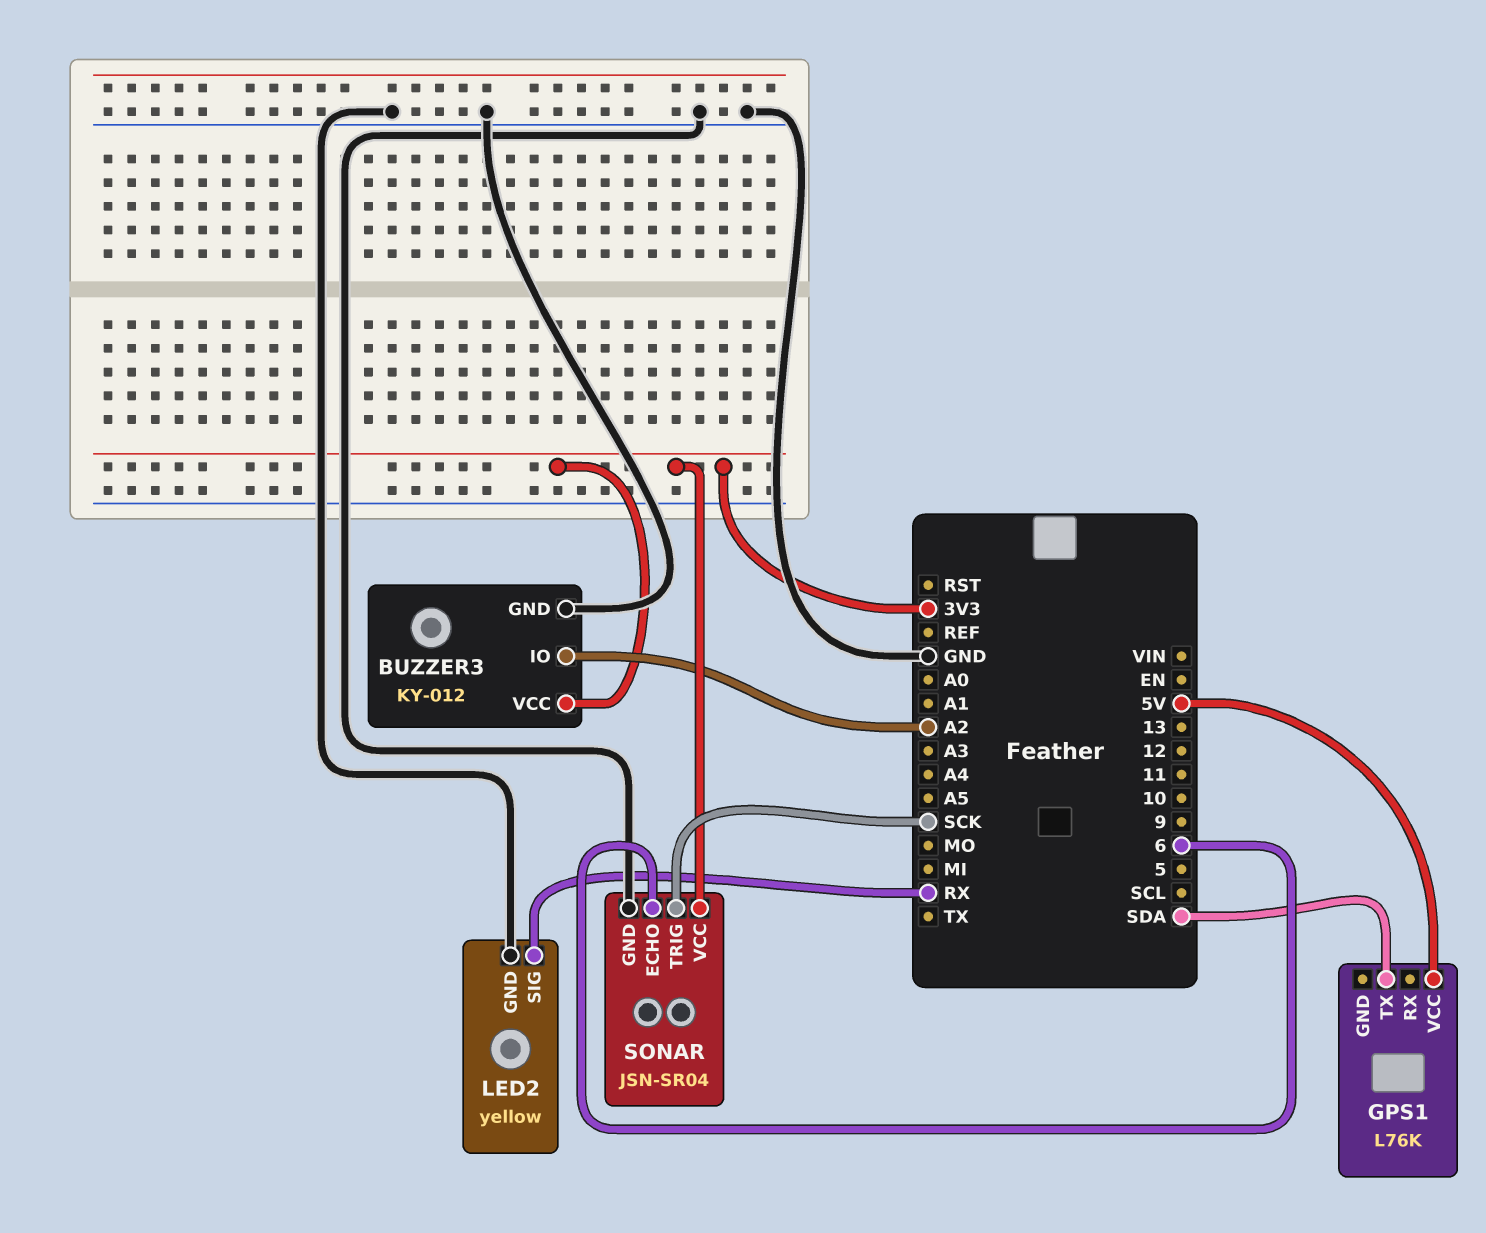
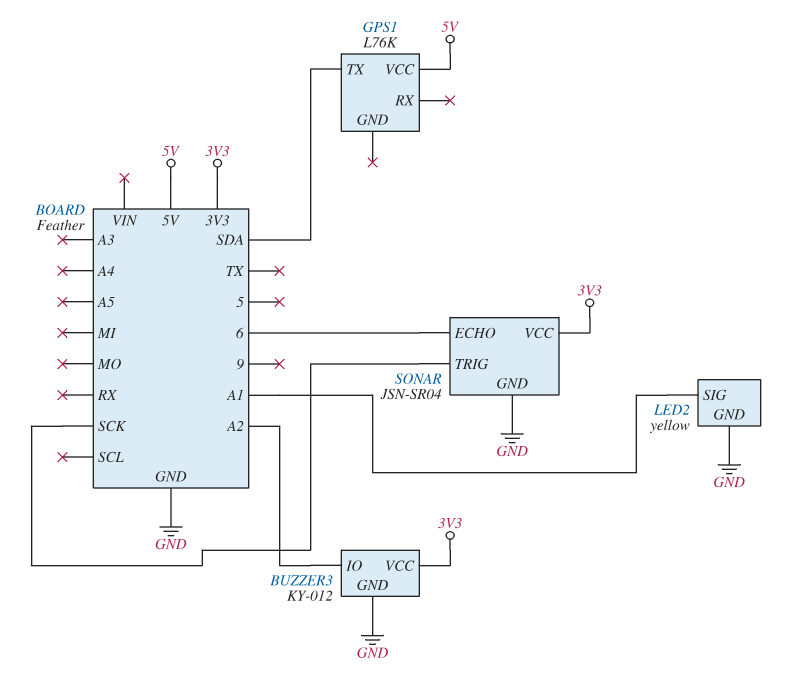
LED2 pin SIG: RX -> A1

